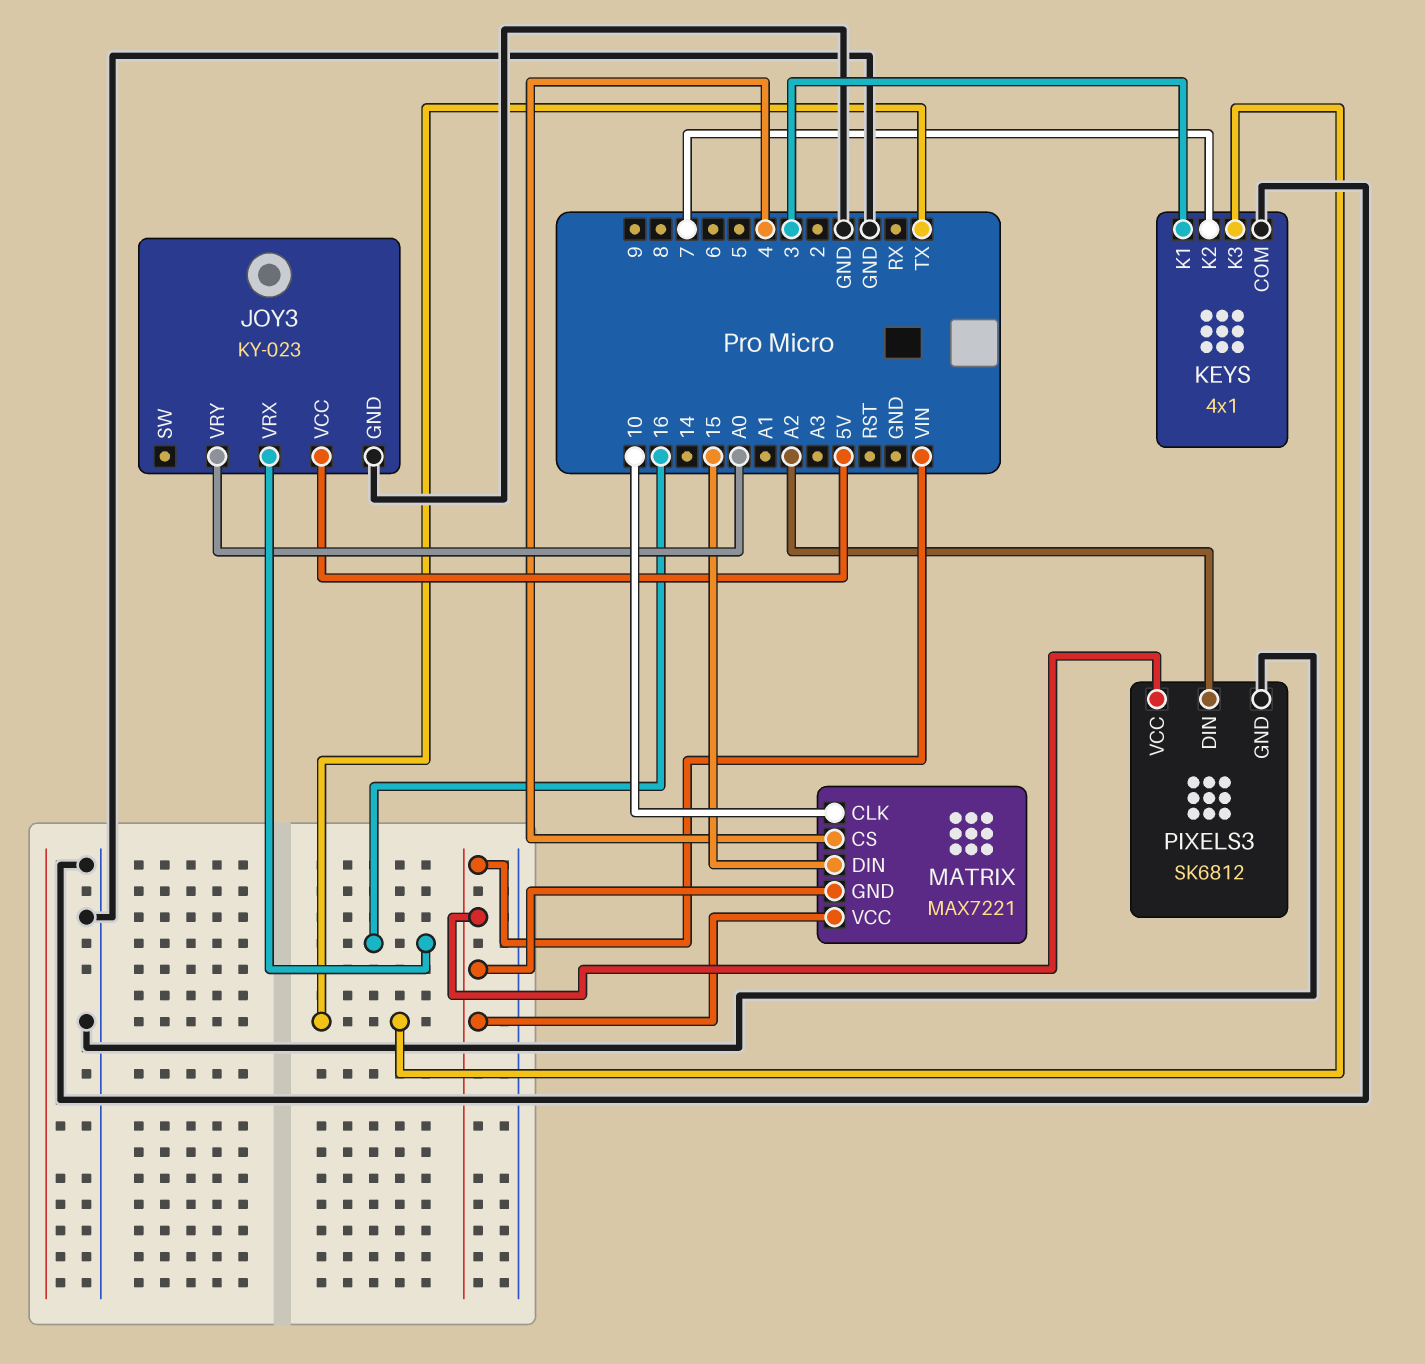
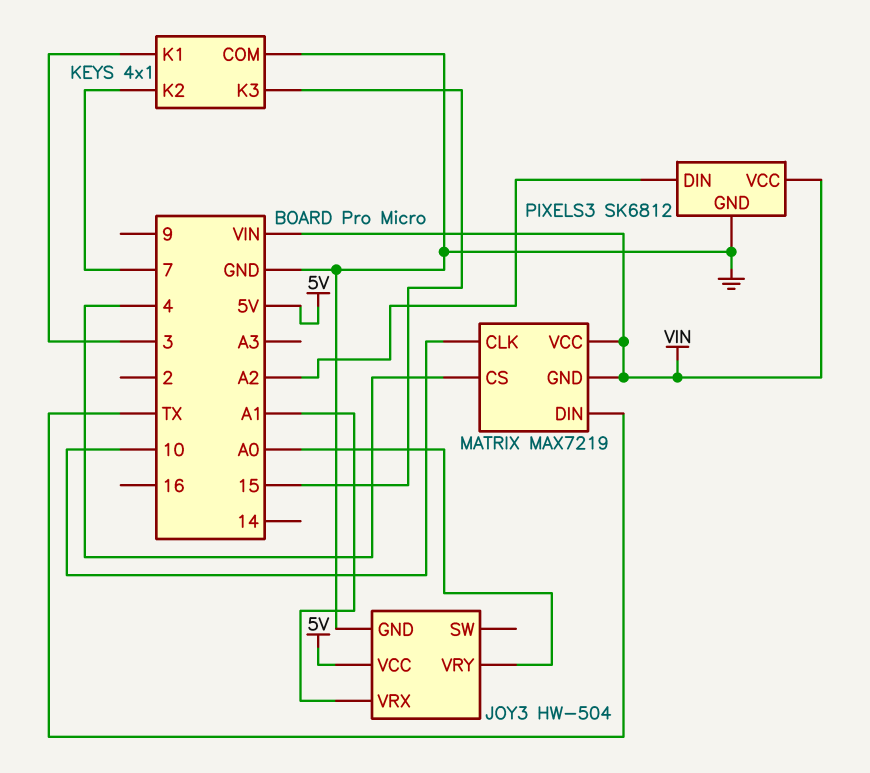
JOY3: KY-023 -> HW-504
JOY3 pin VRX: 16 -> A1
KEYS pin K3: TX -> 15
MATRIX: MAX7221 -> MAX7219
MATRIX pin DIN: 15 -> TX

